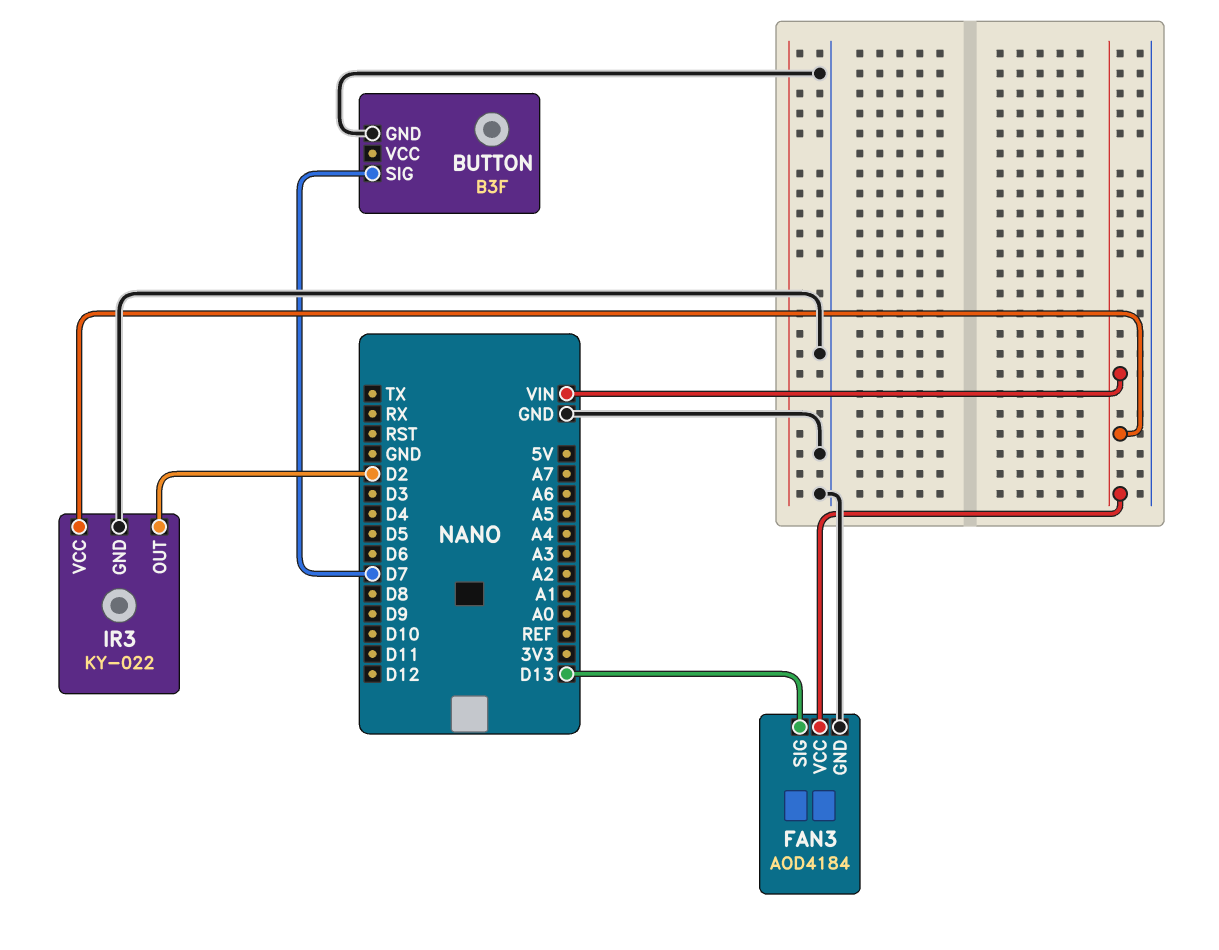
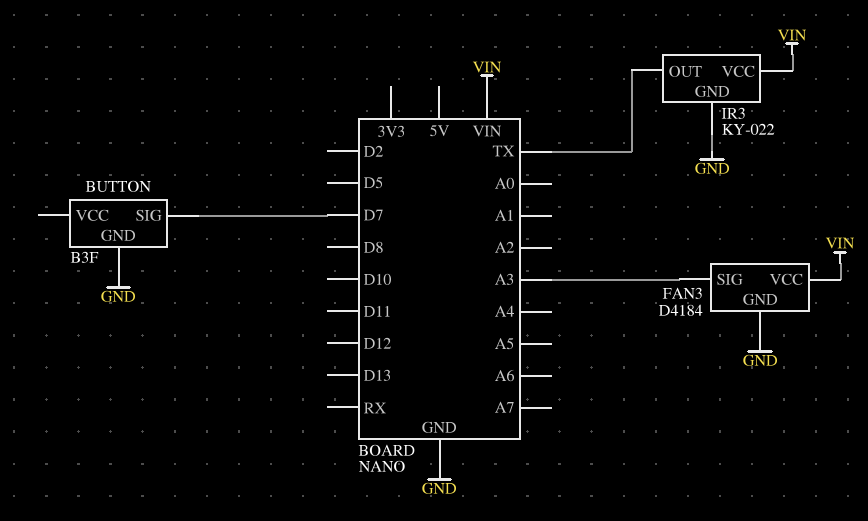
FAN3: AOD4184 -> D4184
FAN3 pin SIG: D13 -> A3
IR3 pin OUT: D2 -> TX

